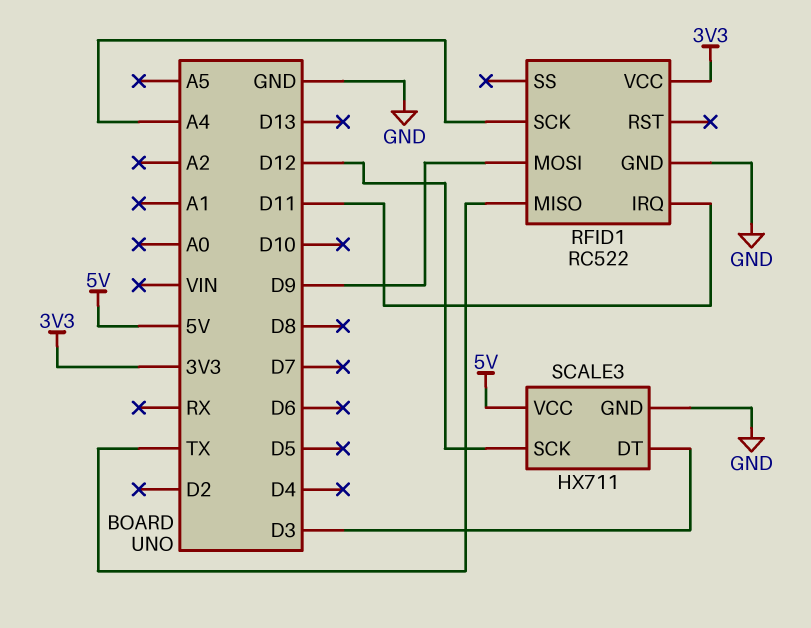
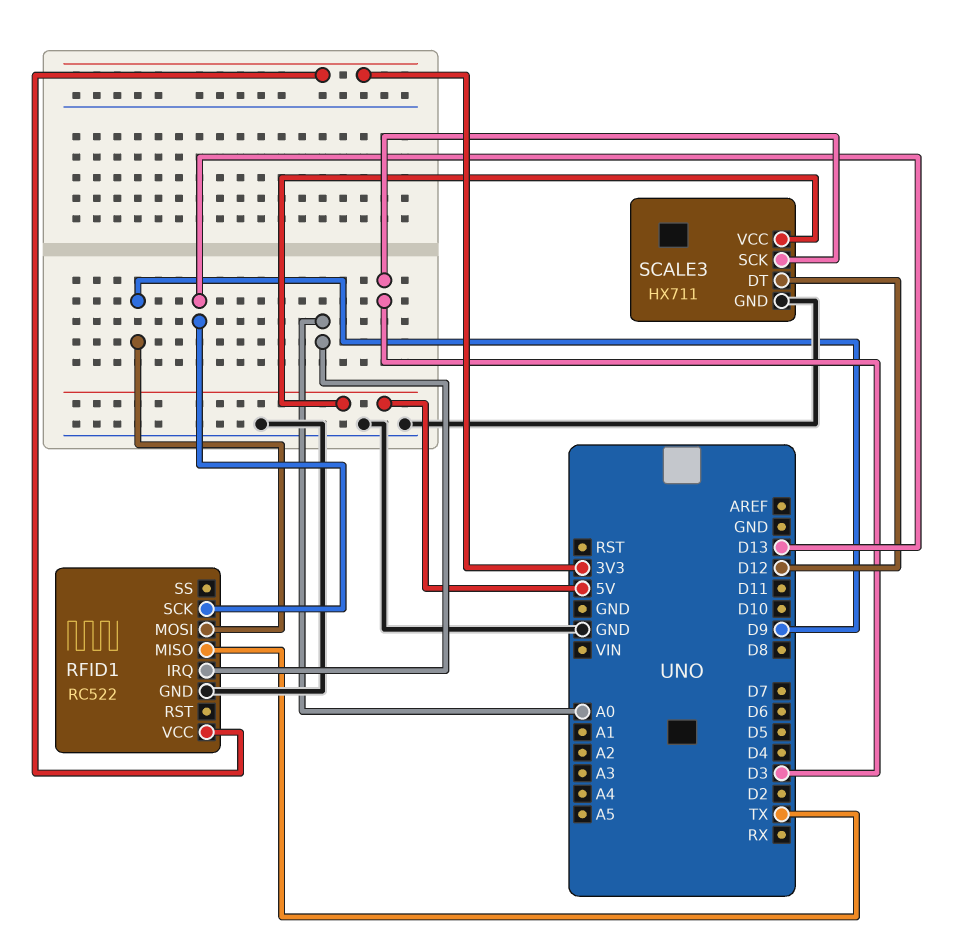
RFID1 pin IRQ: D11 -> A0
RFID1 pin SCK: A4 -> D13
SCALE3 pin DT: D3 -> D12
SCALE3 pin SCK: D12 -> D3

